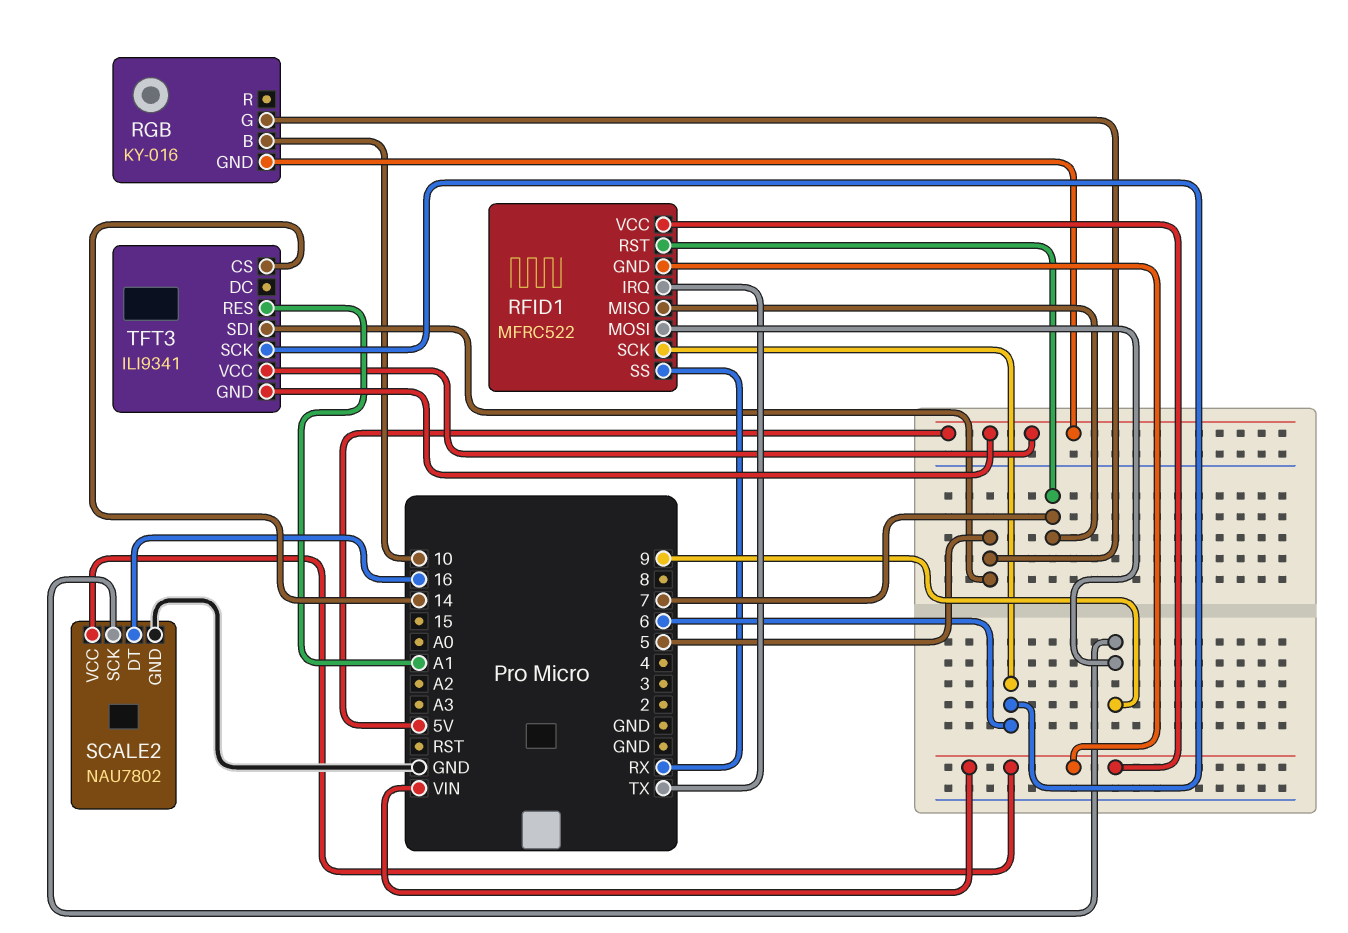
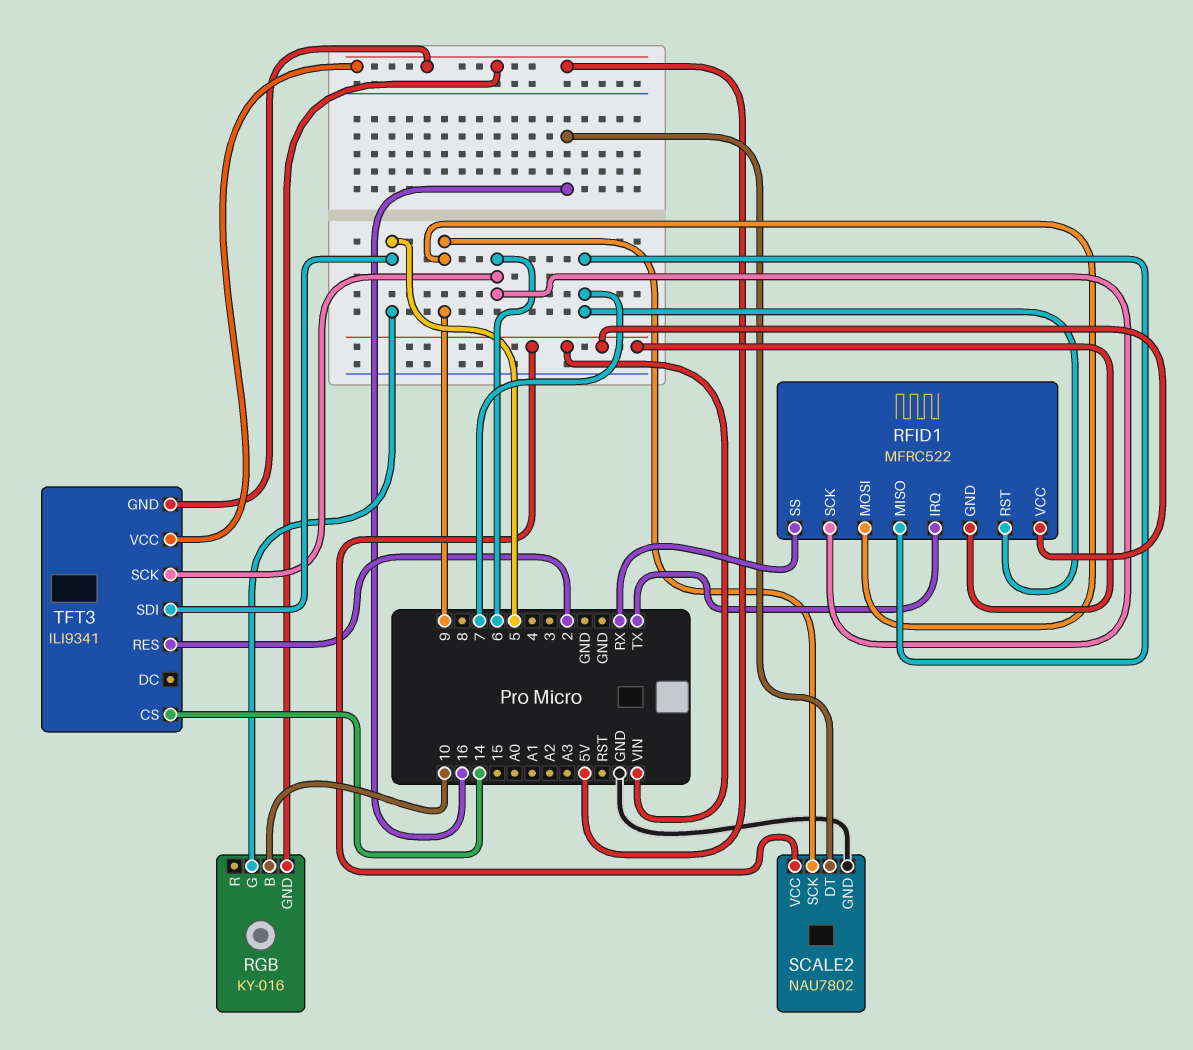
TFT3 pin RES: A1 -> 2

